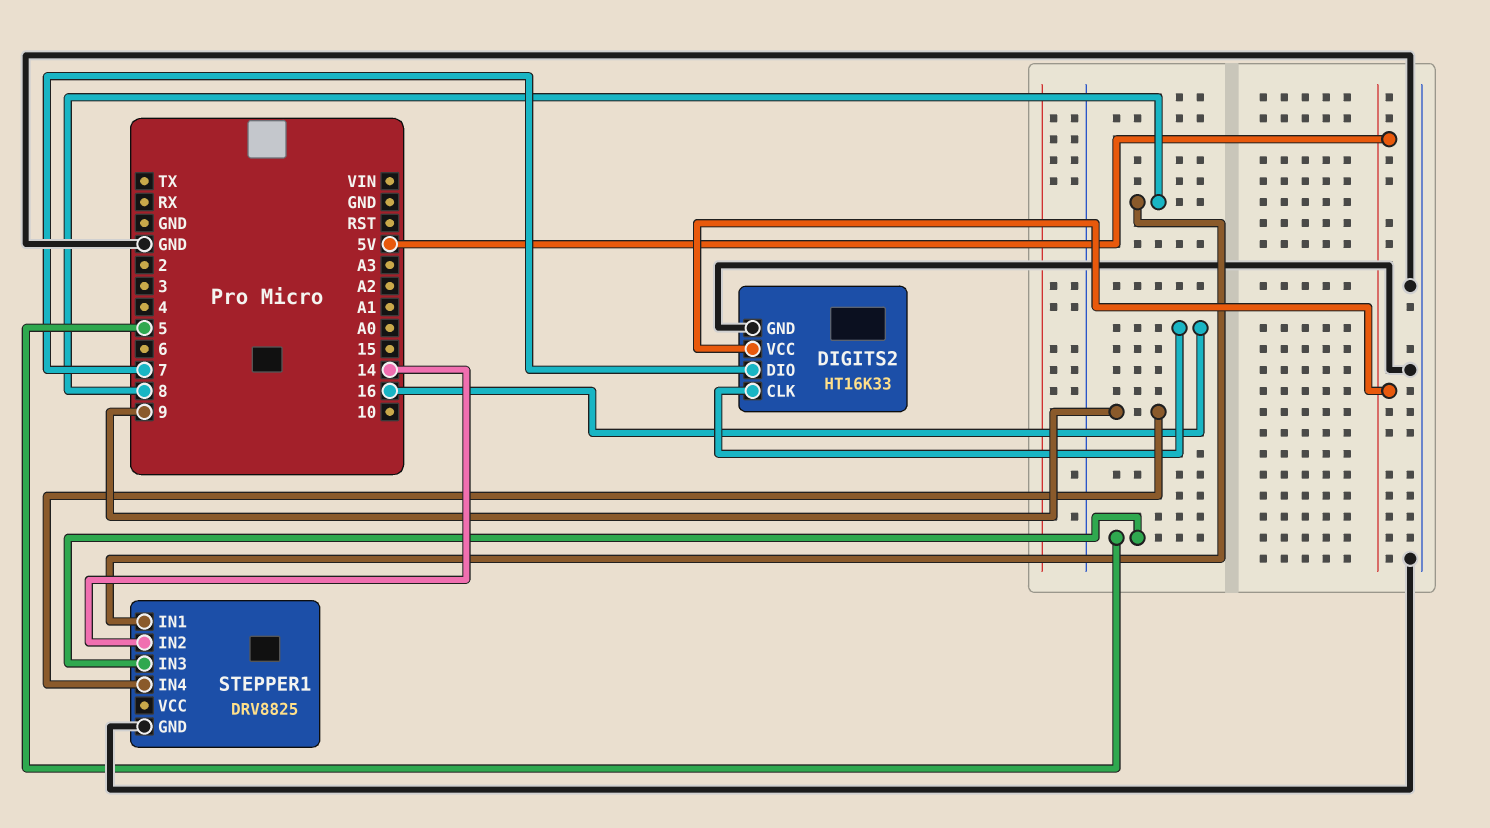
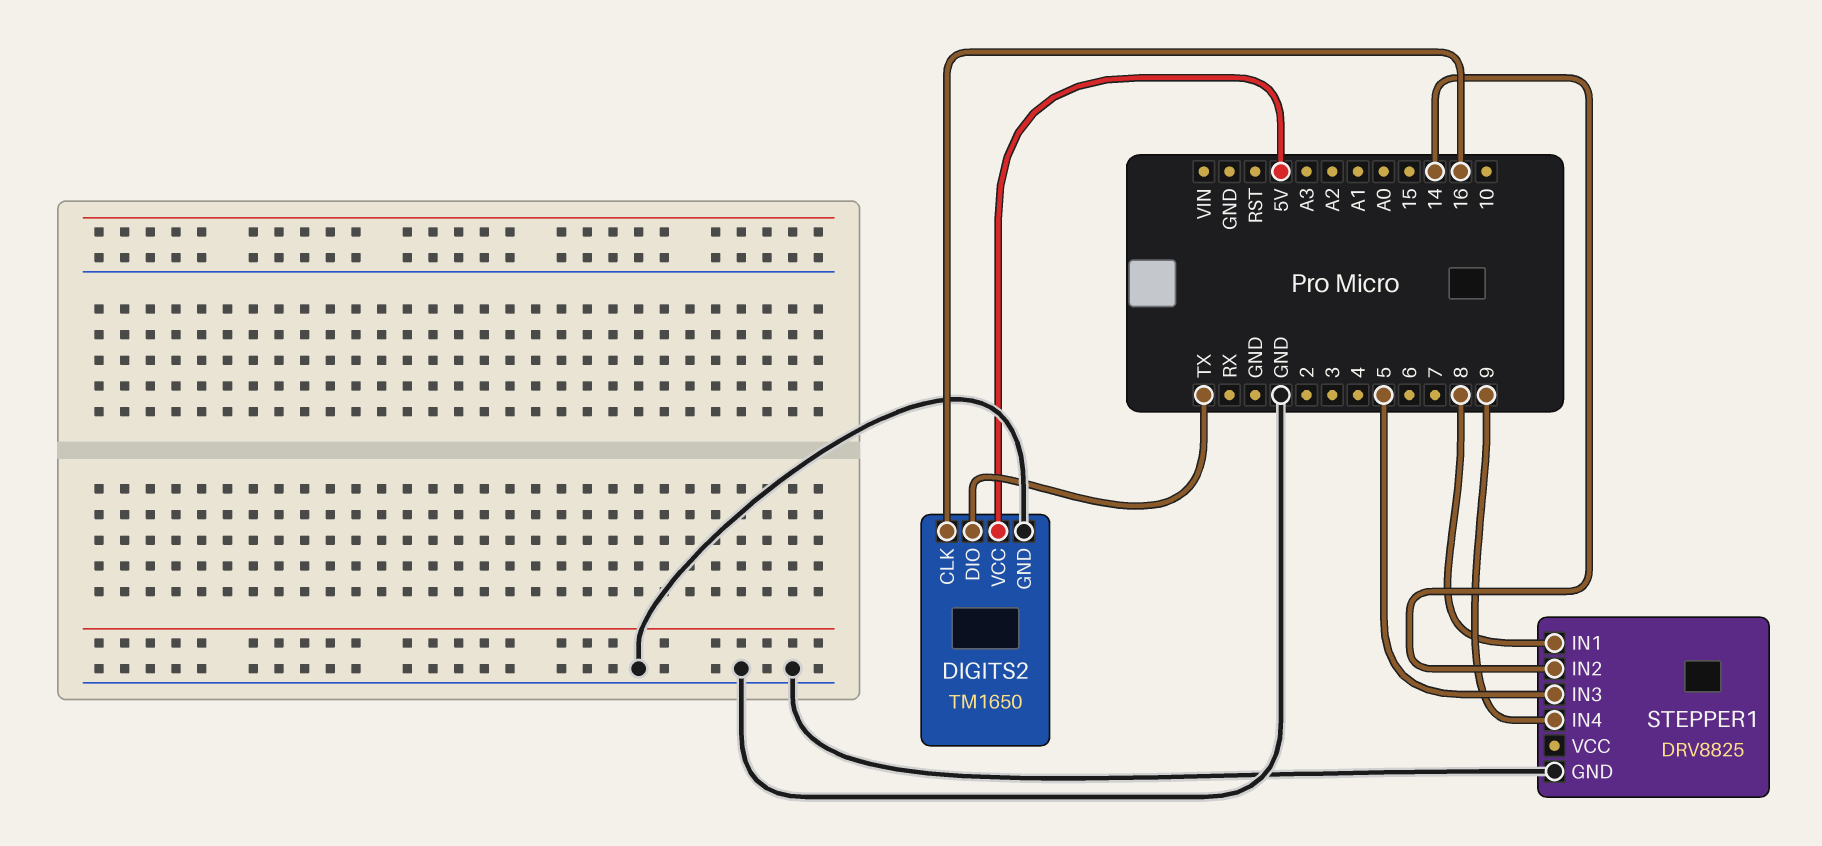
DIGITS2: HT16K33 -> TM1650
DIGITS2 pin DIO: 7 -> TX

